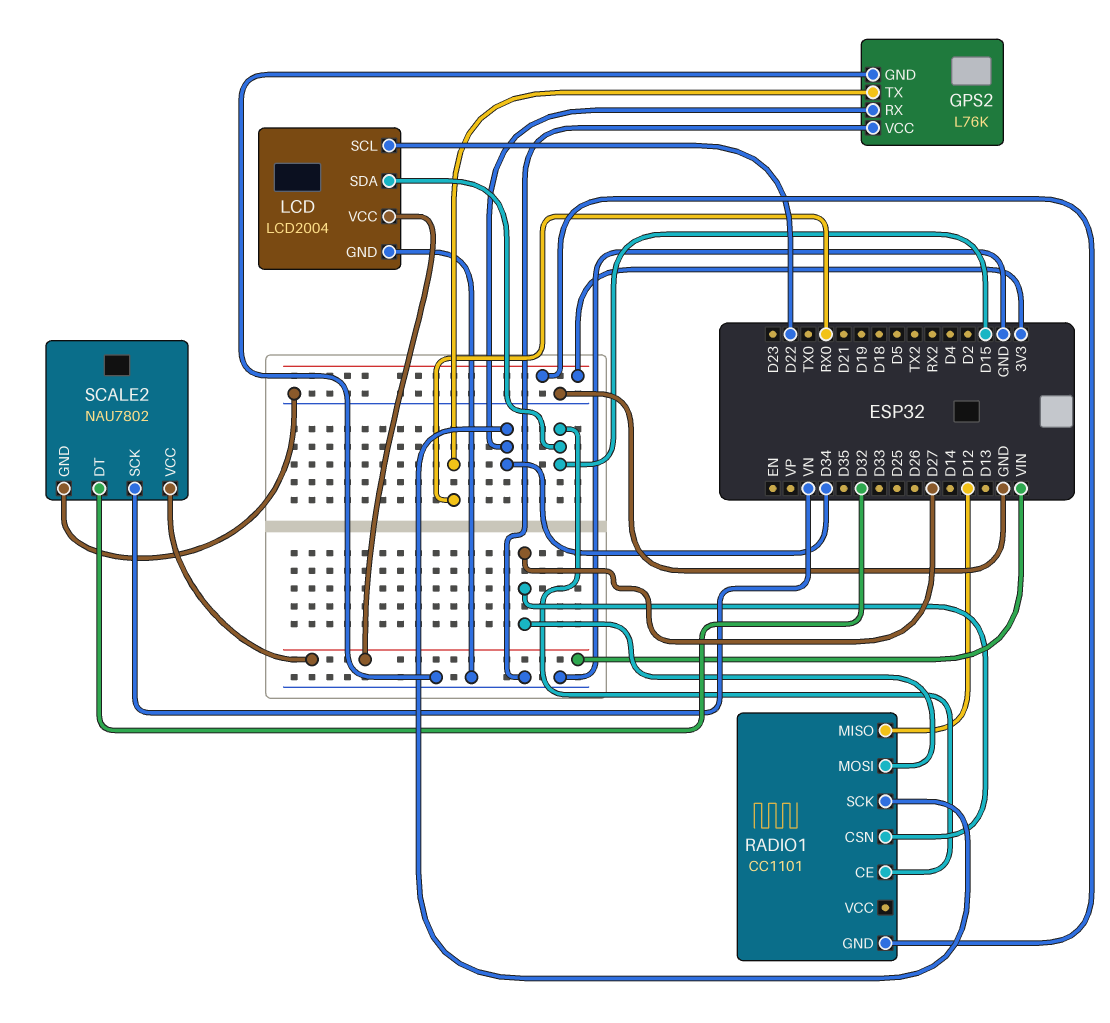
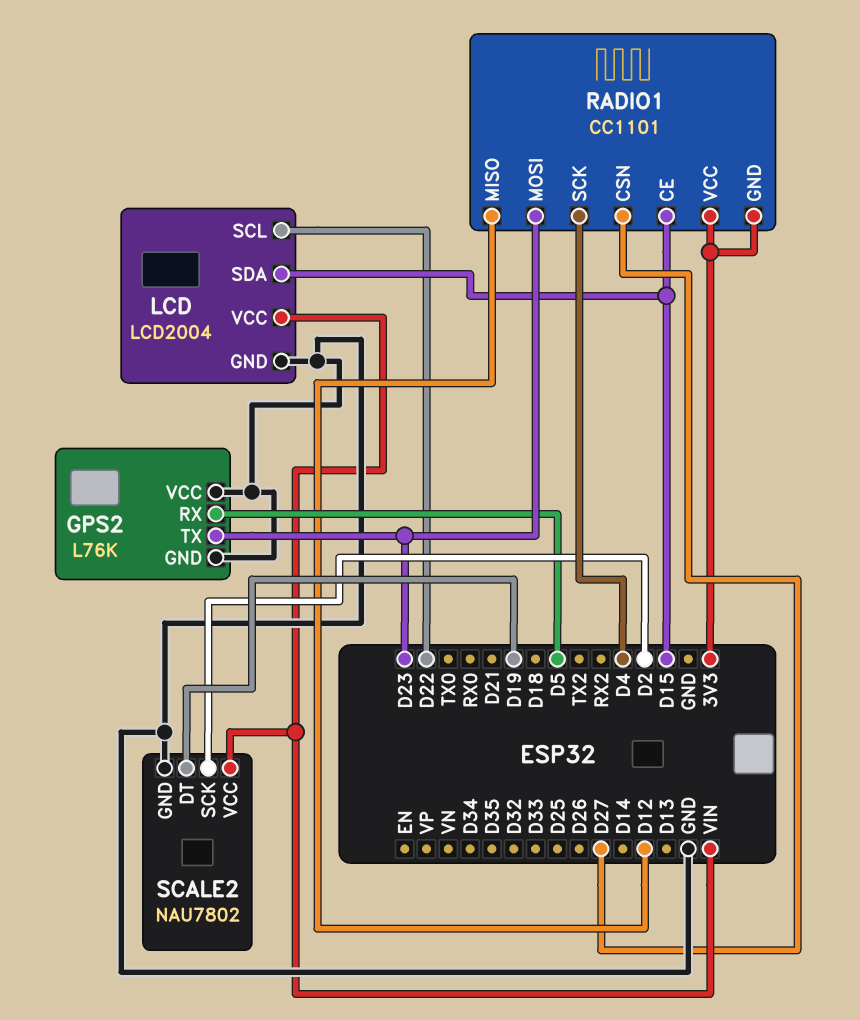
GPS2 pin RX: D34 -> D5
GPS2 pin TX: RX0 -> D23
RADIO1 pin MOSI: D27 -> D23
RADIO1 pin SCK: D34 -> D4
RADIO1 pin VCC: none -> 3V3
SCALE2 pin DT: D32 -> D19
SCALE2 pin SCK: VN -> D2

